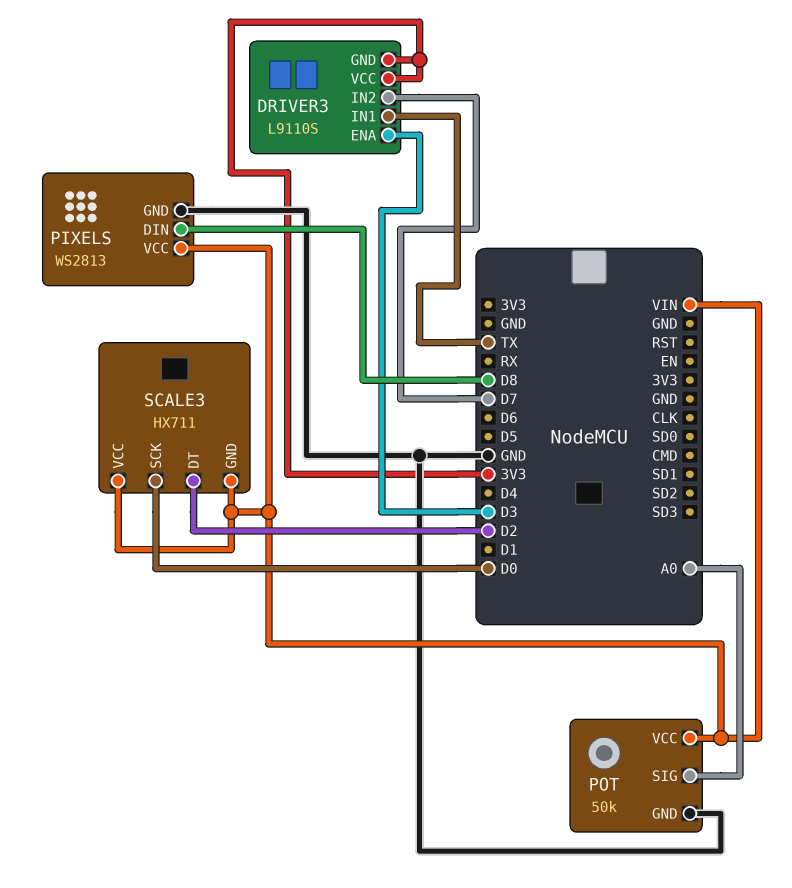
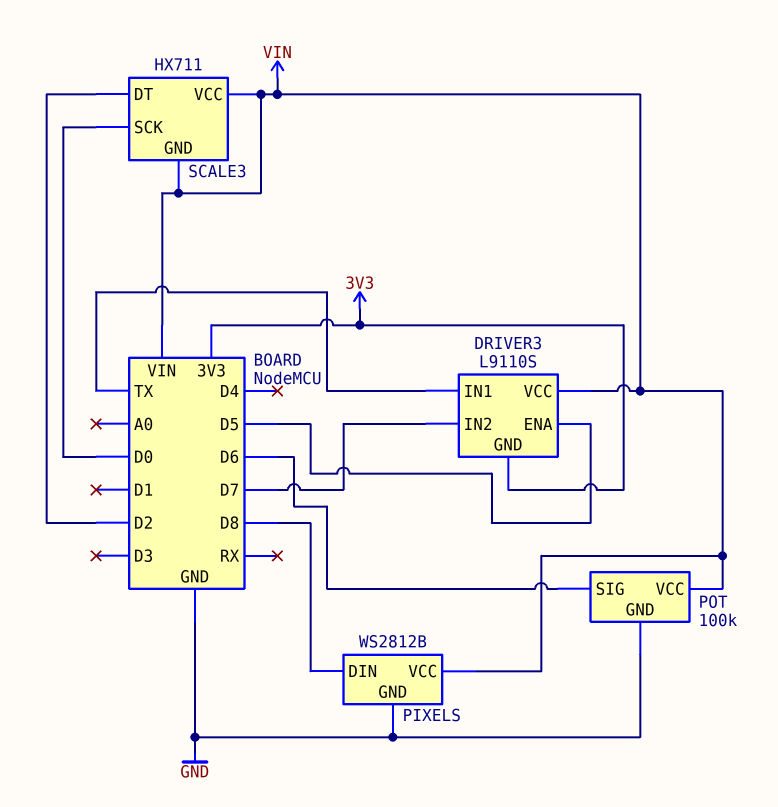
DRIVER3 pin ENA: D3 -> D5
DRIVER3 pin VCC: 3V3 -> VIN
PIXELS: WS2813 -> WS2812B
POT: 50k -> 100k
POT pin SIG: A0 -> D6

